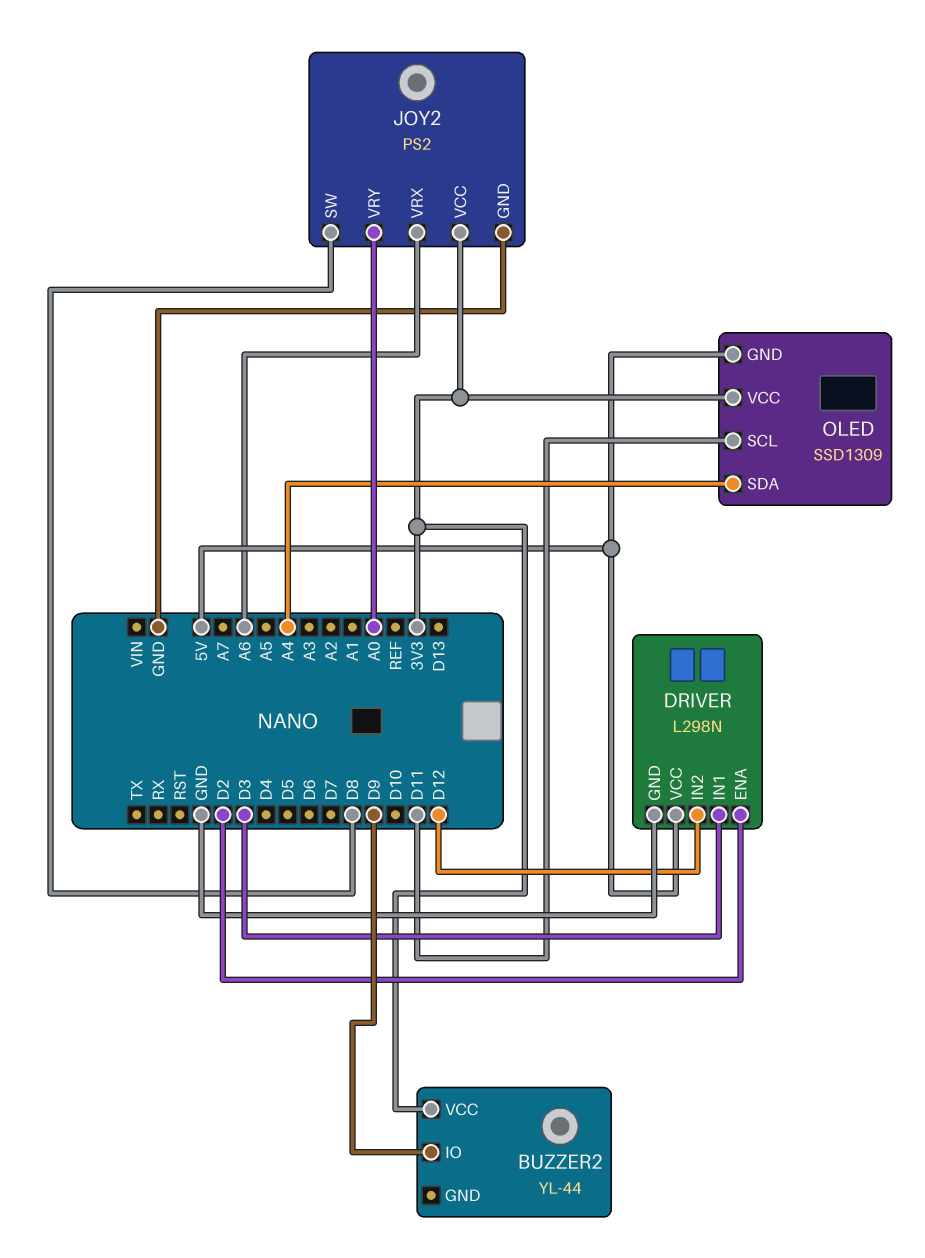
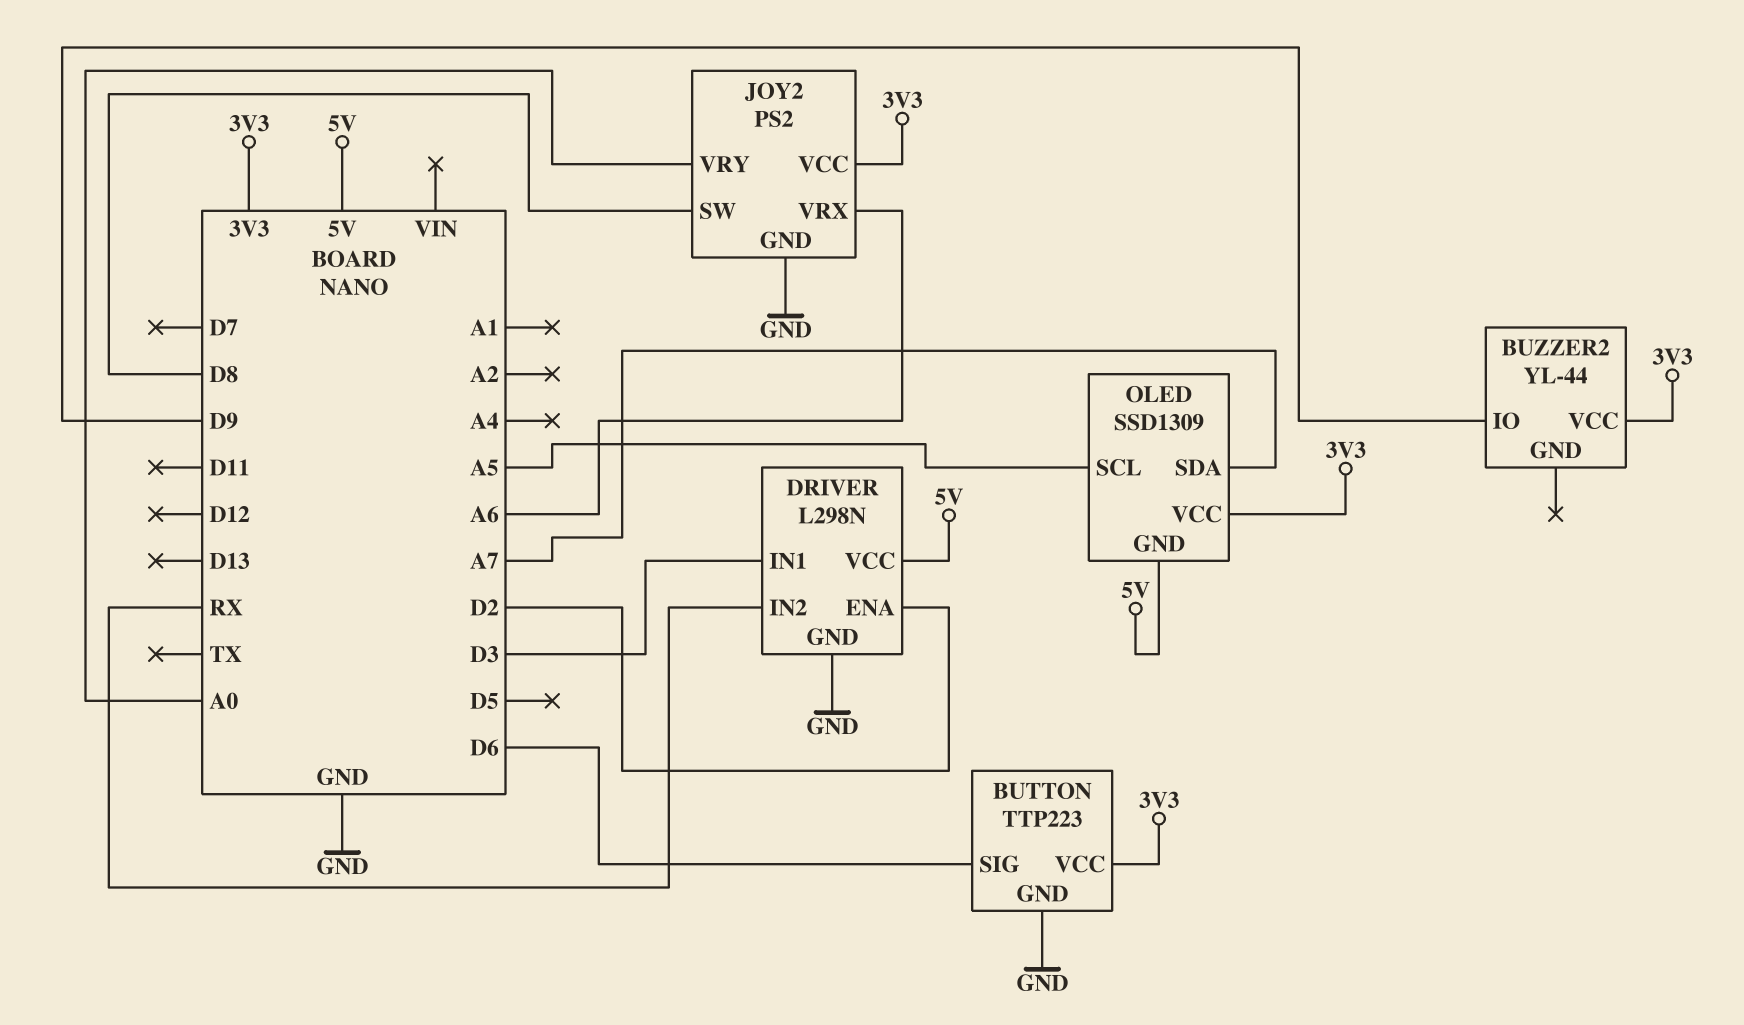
BUTTON: none -> TTP223
BUTTON pin GND: none -> GND
BUTTON pin SIG: none -> D6
BUTTON pin VCC: none -> 3V3
DRIVER pin IN2: D12 -> RX
OLED pin SCL: D11 -> A5
OLED pin SDA: A4 -> A7

